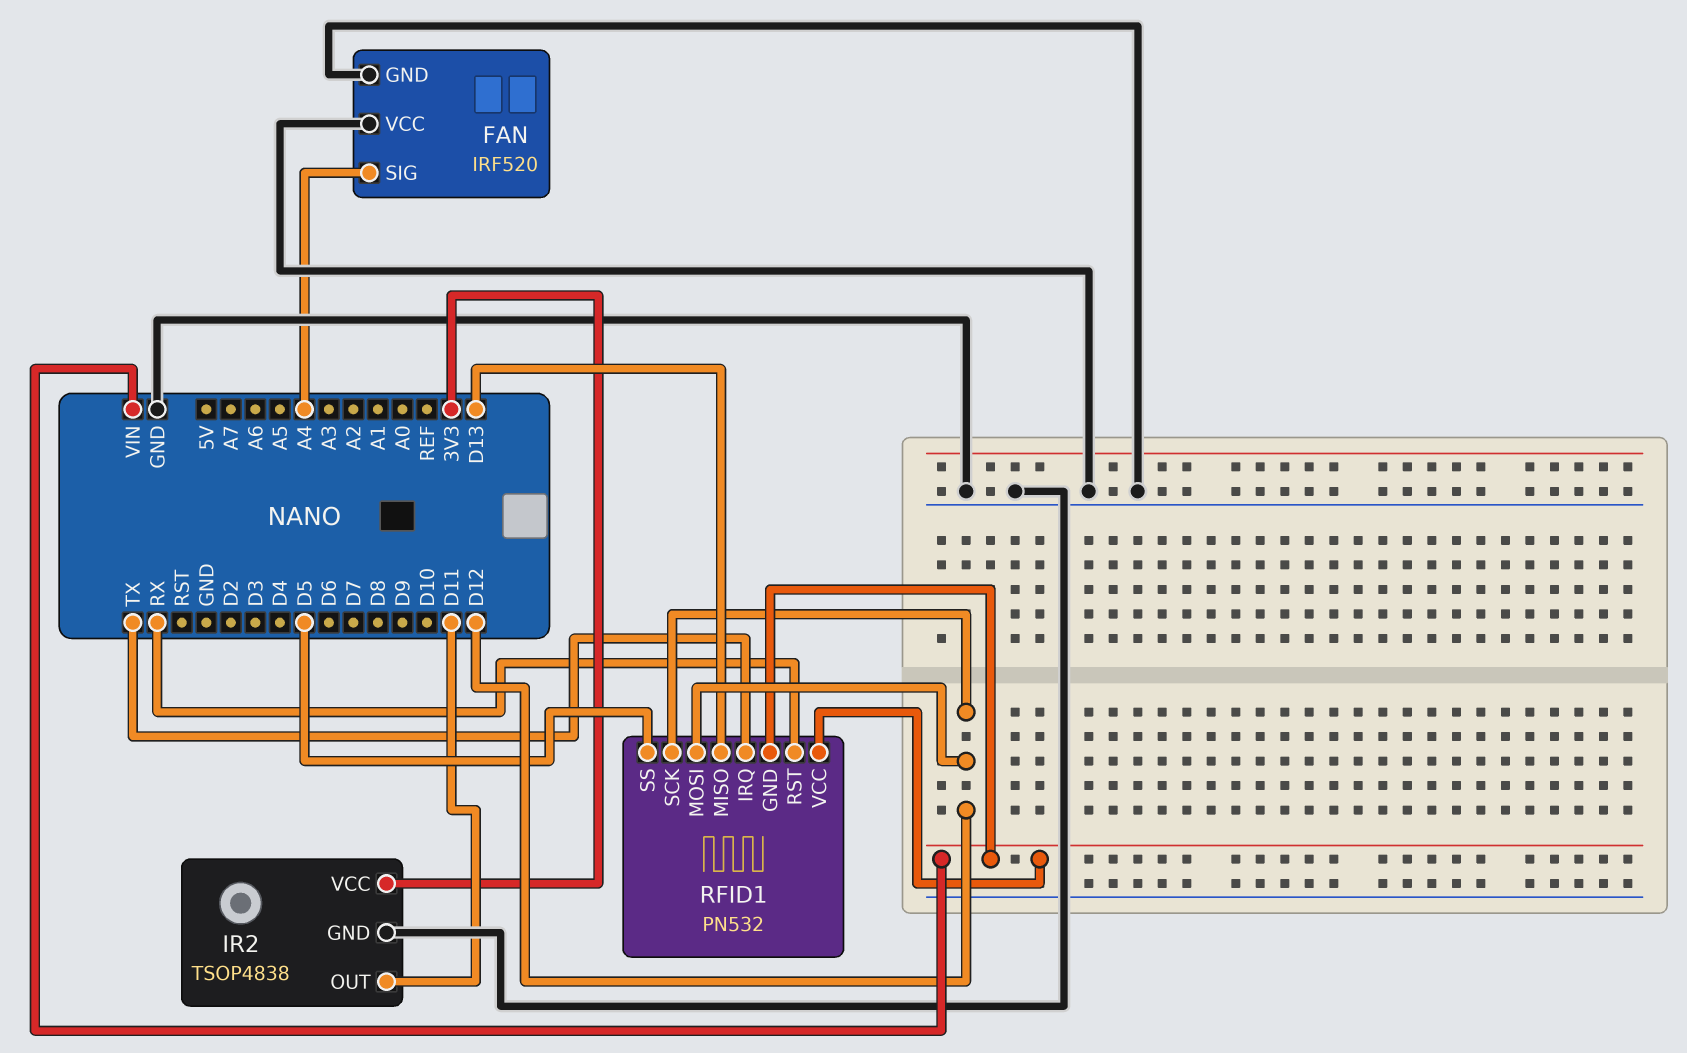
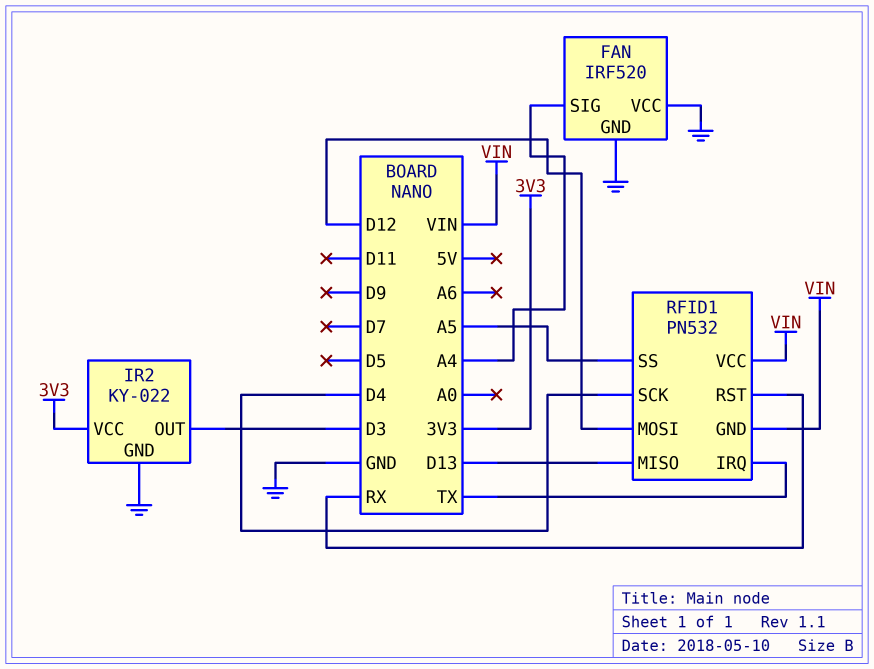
IR2: TSOP4838 -> KY-022
IR2 pin OUT: D11 -> D3
RFID1 pin SCK: D12 -> D4
RFID1 pin SS: D5 -> A5

